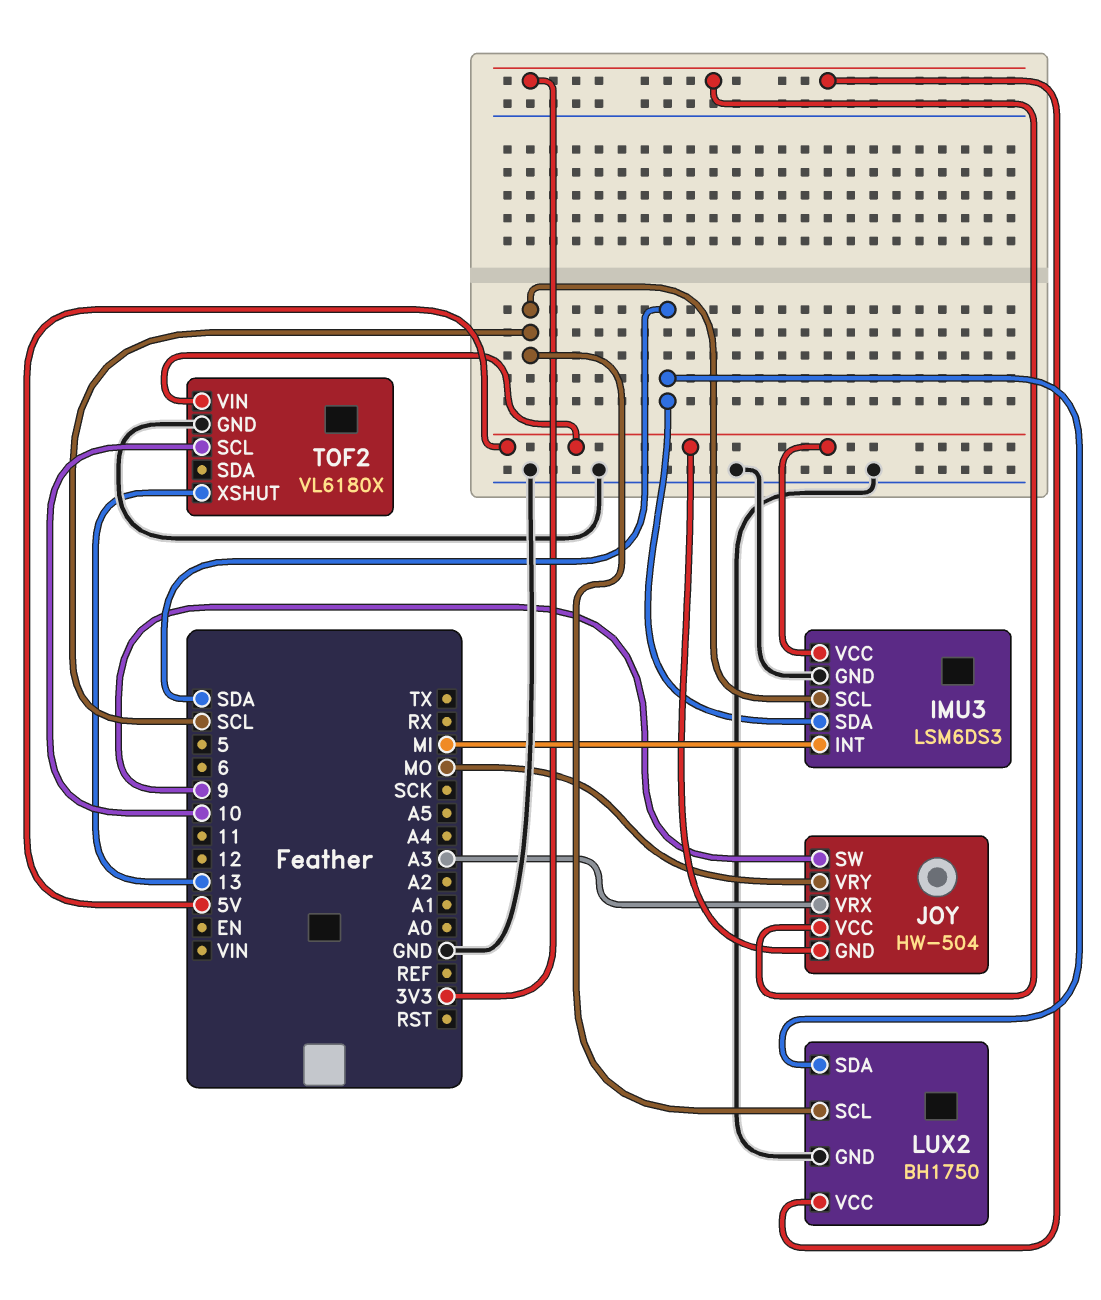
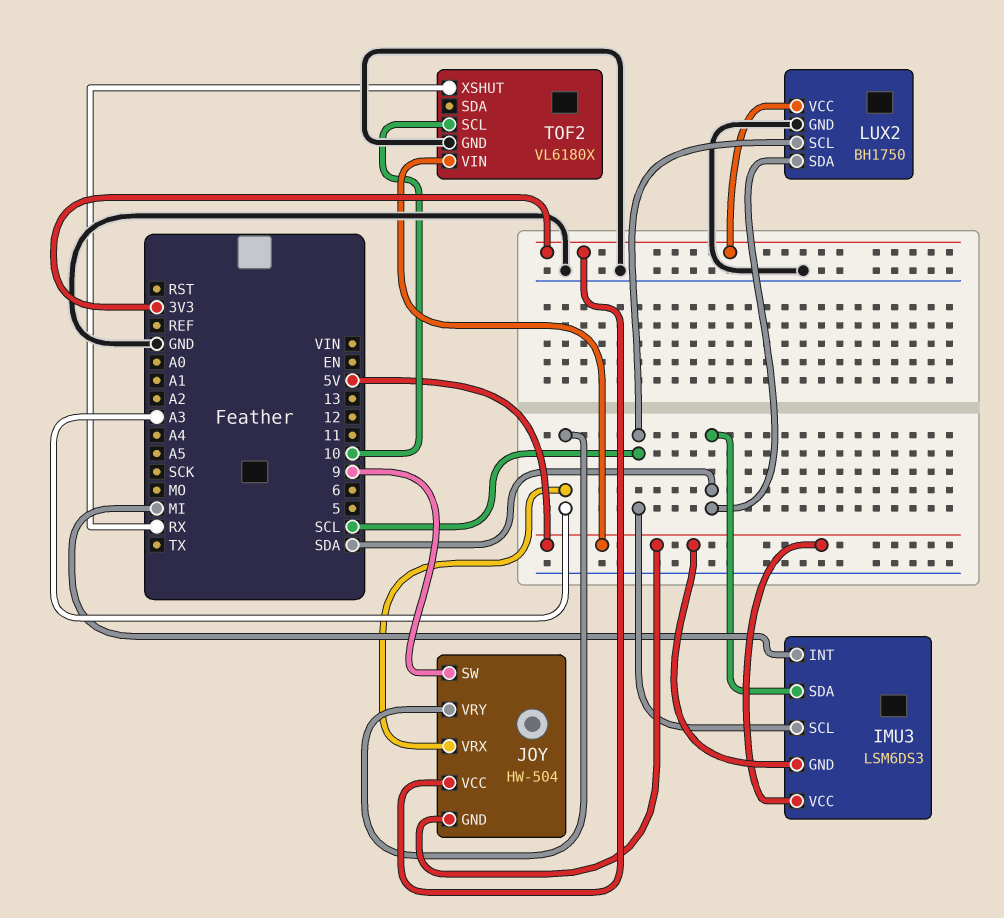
IMU3 pin GND: GND -> 5V
JOY pin VRY: MO -> A3
TOF2 pin XSHUT: 13 -> RX

